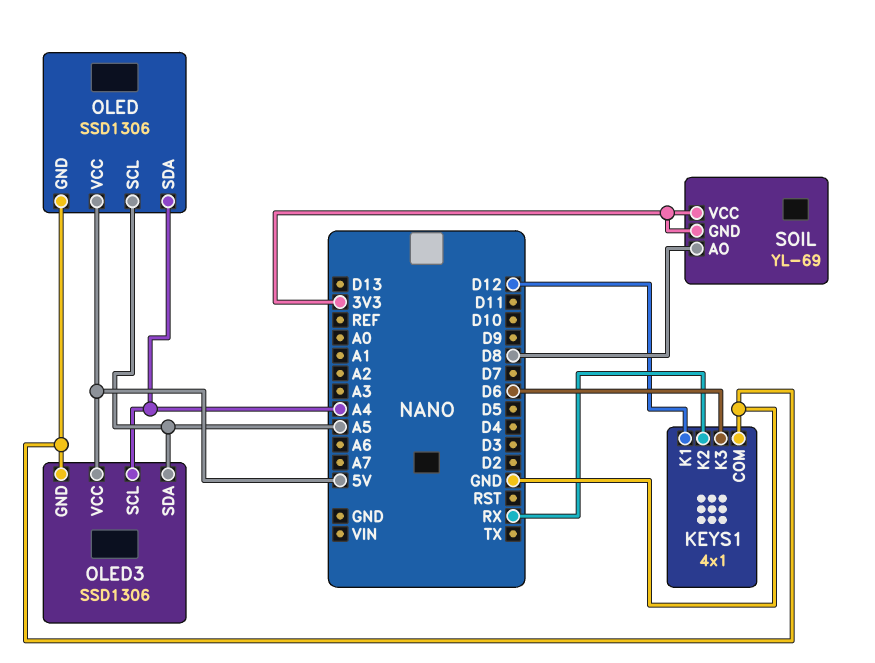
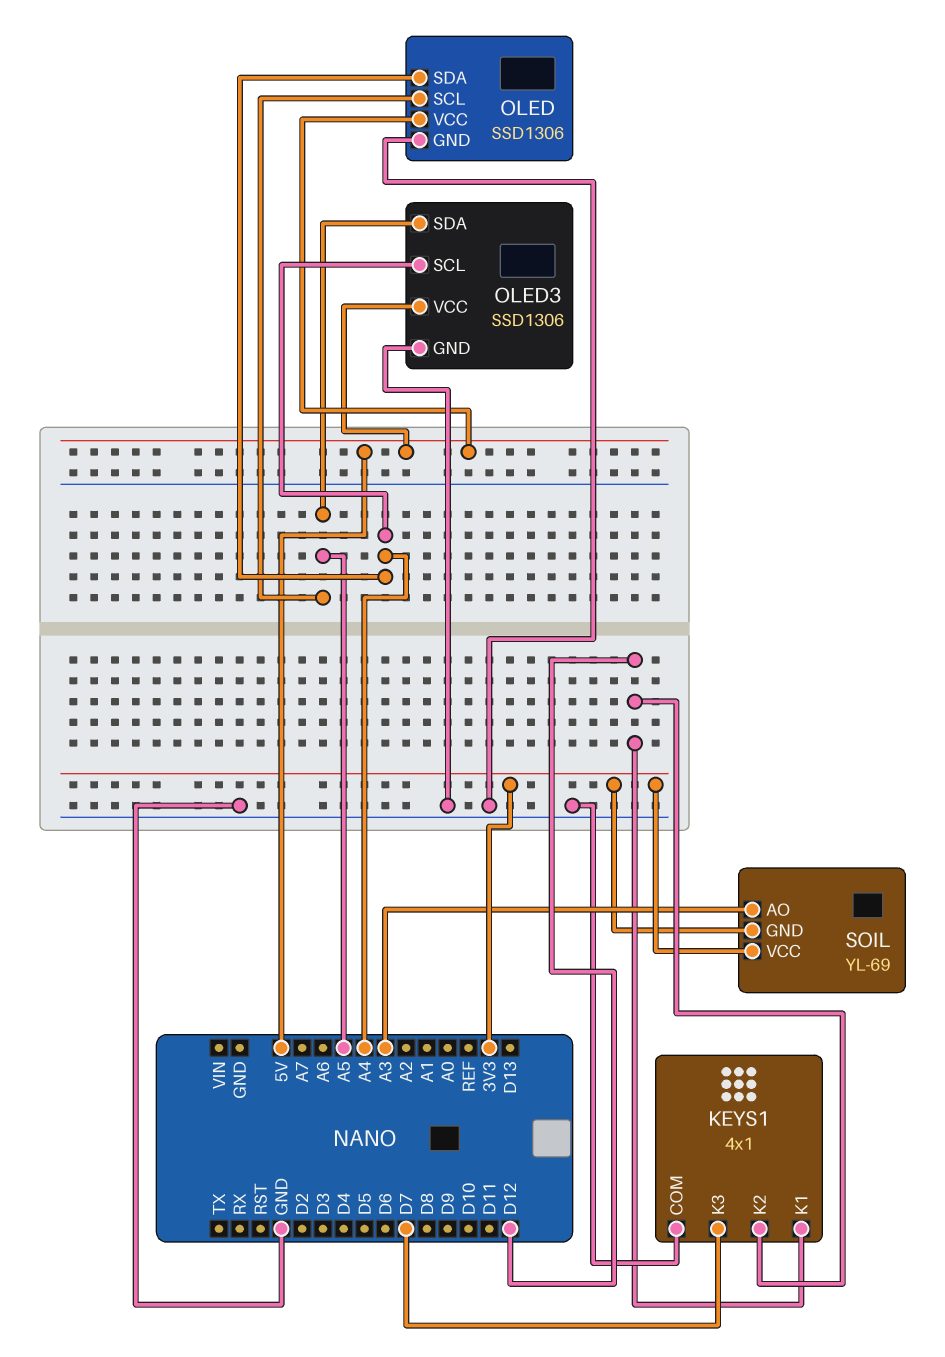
KEYS1 pin K2: RX -> D12
KEYS1 pin K3: D6 -> D7
SOIL pin AO: D8 -> A3

